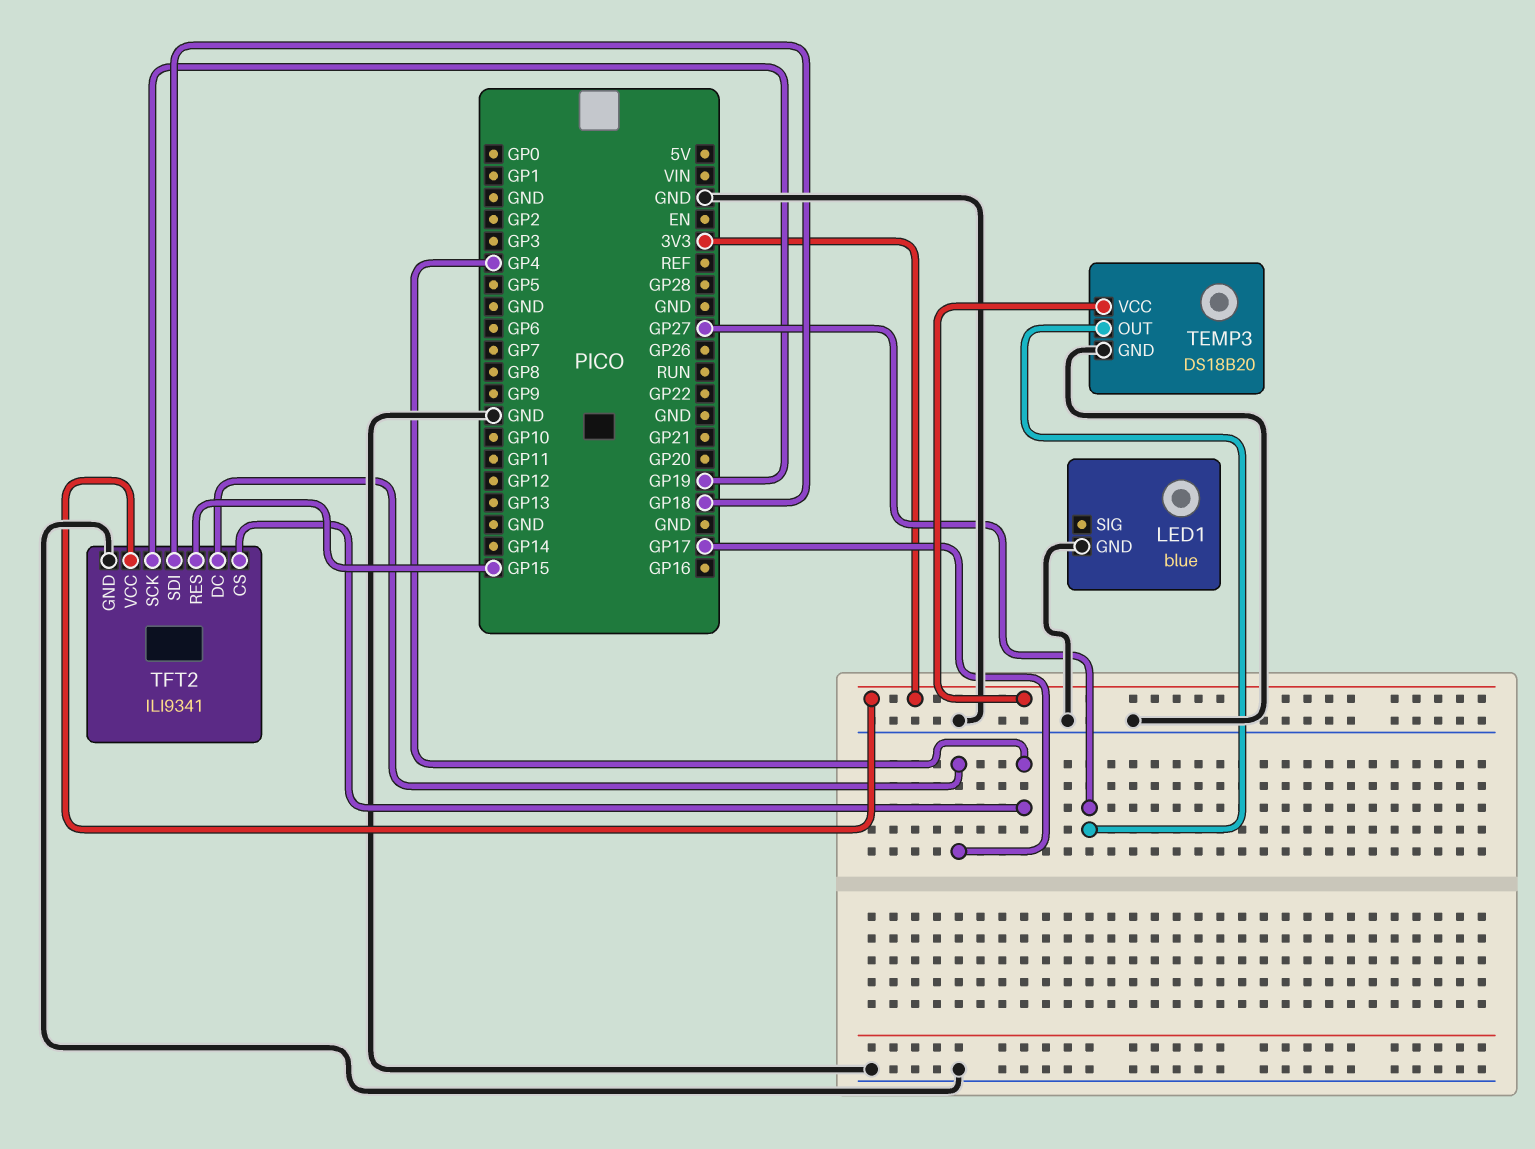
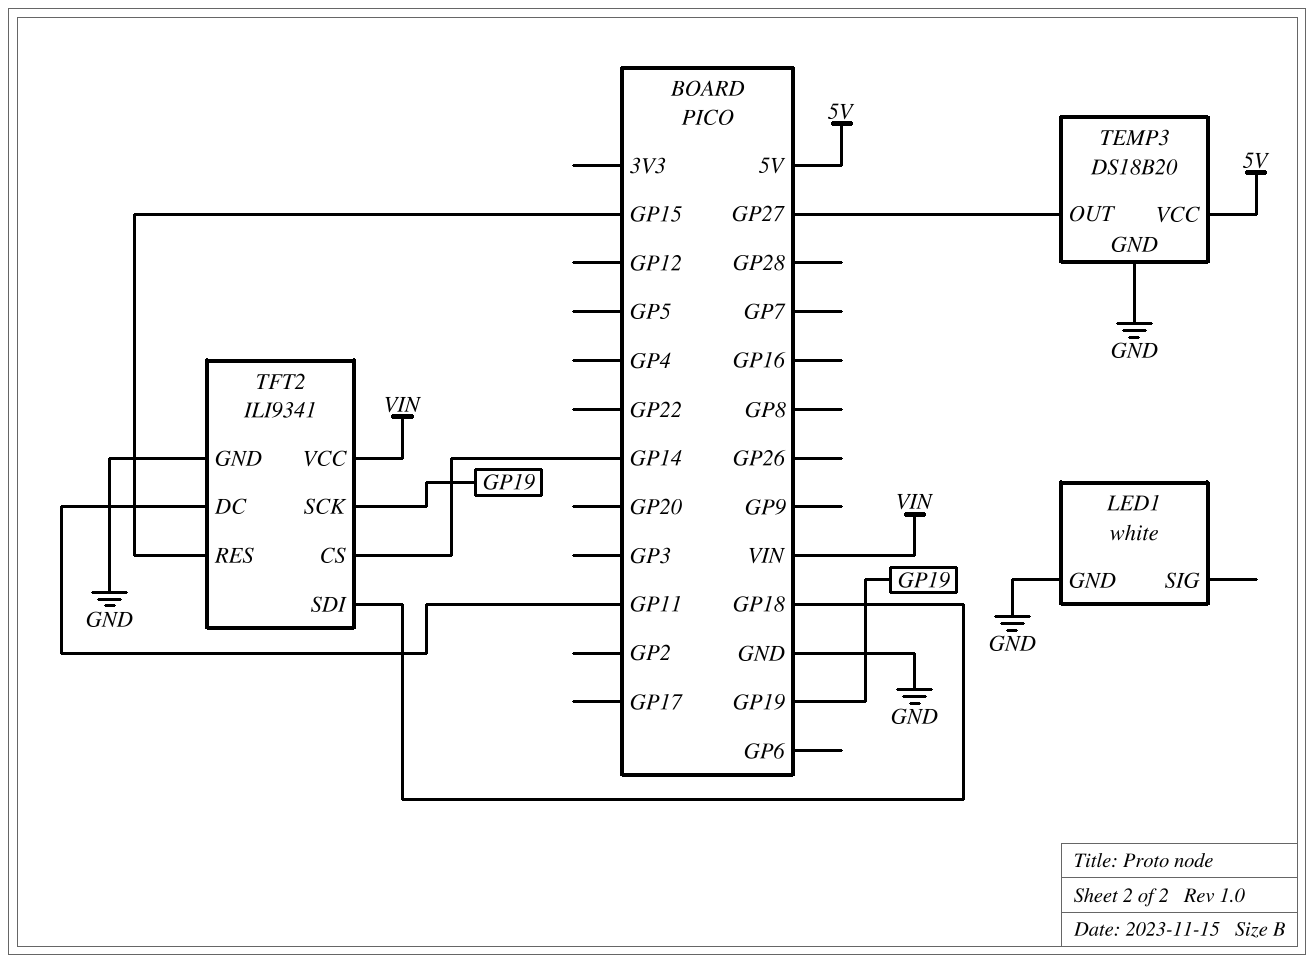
LED1: blue -> white
TEMP3 pin VCC: 3V3 -> 5V
TFT2 pin CS: GP4 -> GP14
TFT2 pin DC: GP17 -> GP11
TFT2 pin VCC: 3V3 -> VIN

